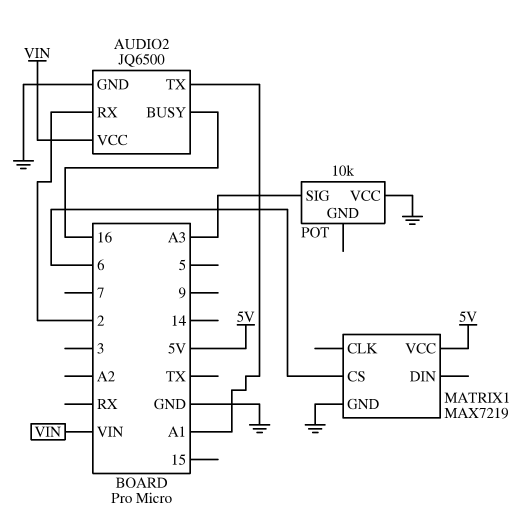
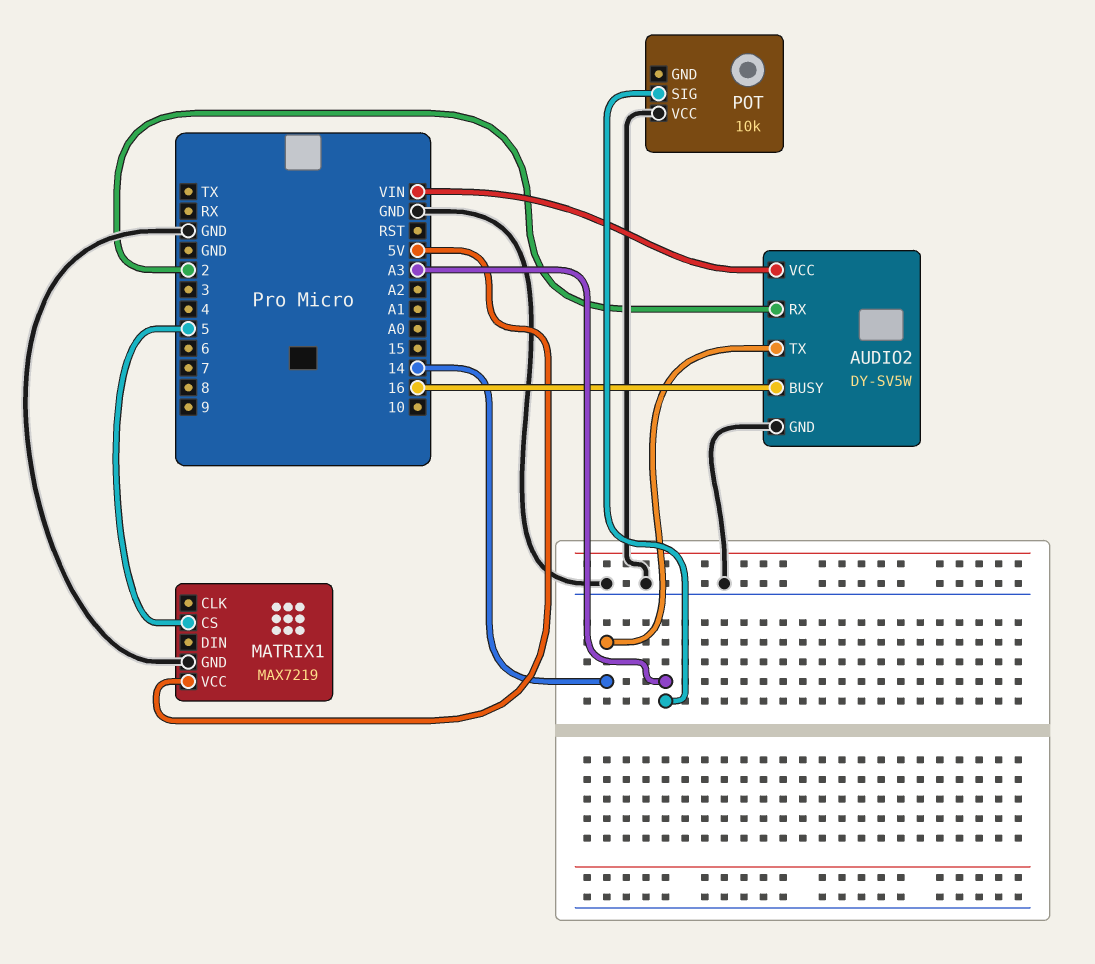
AUDIO2: JQ6500 -> DY-SV5W
AUDIO2 pin TX: A1 -> 14
MATRIX1 pin CS: 6 -> 5

